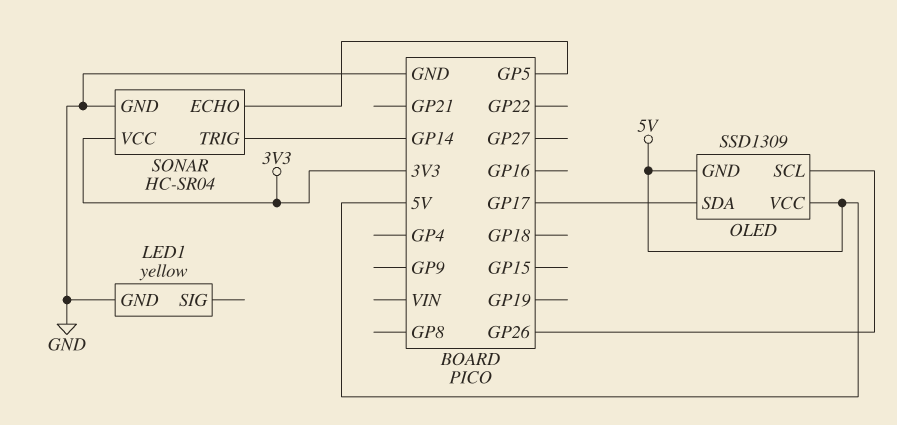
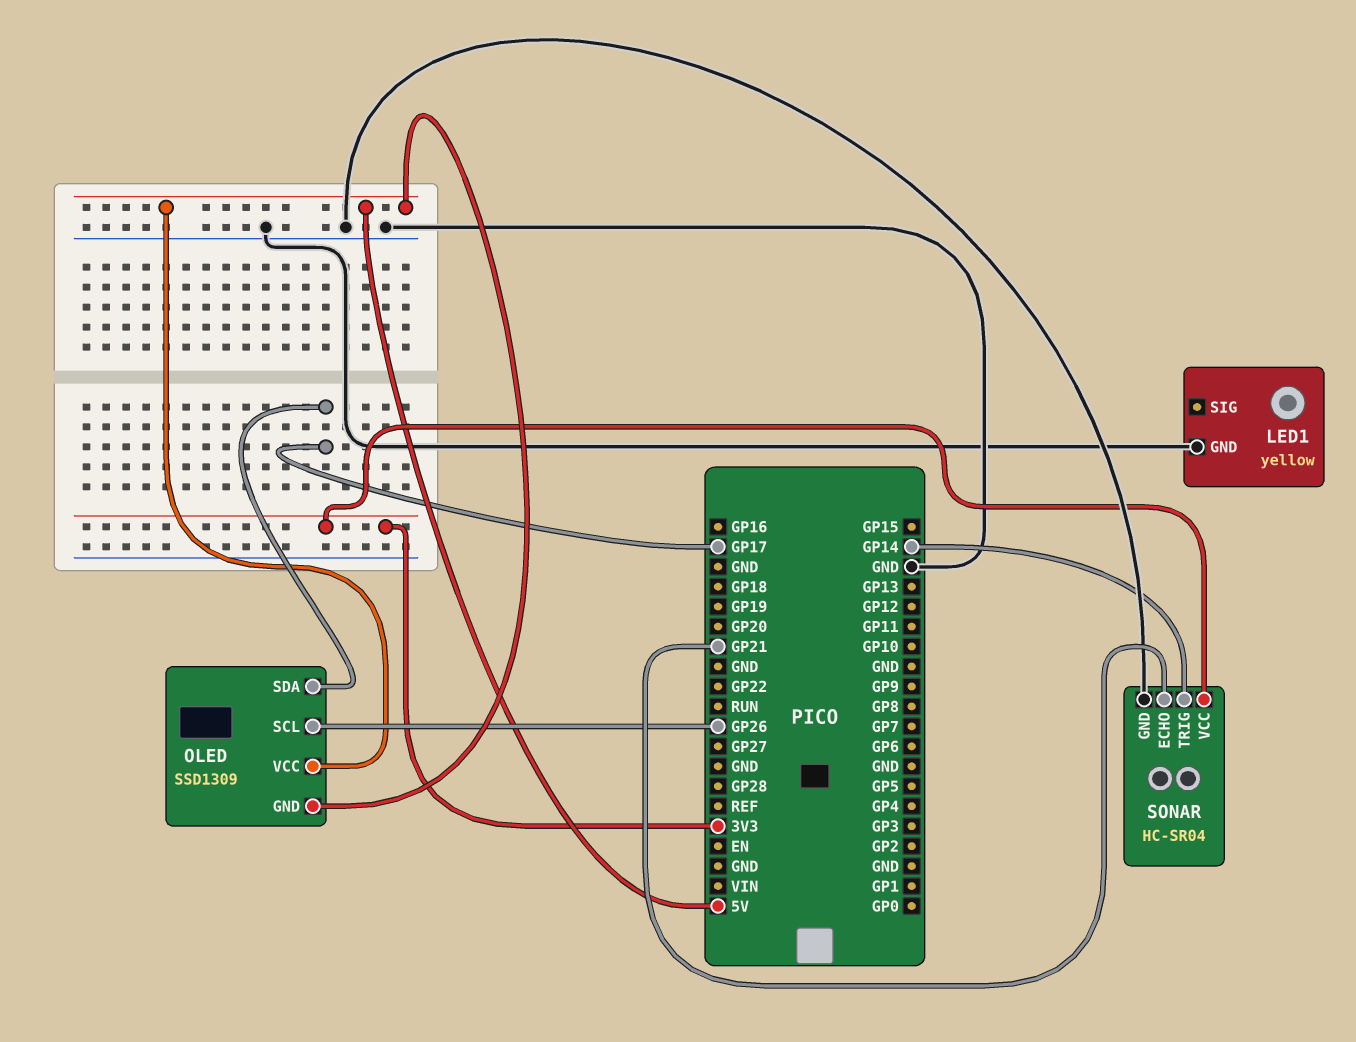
SONAR pin ECHO: GP5 -> GP21

